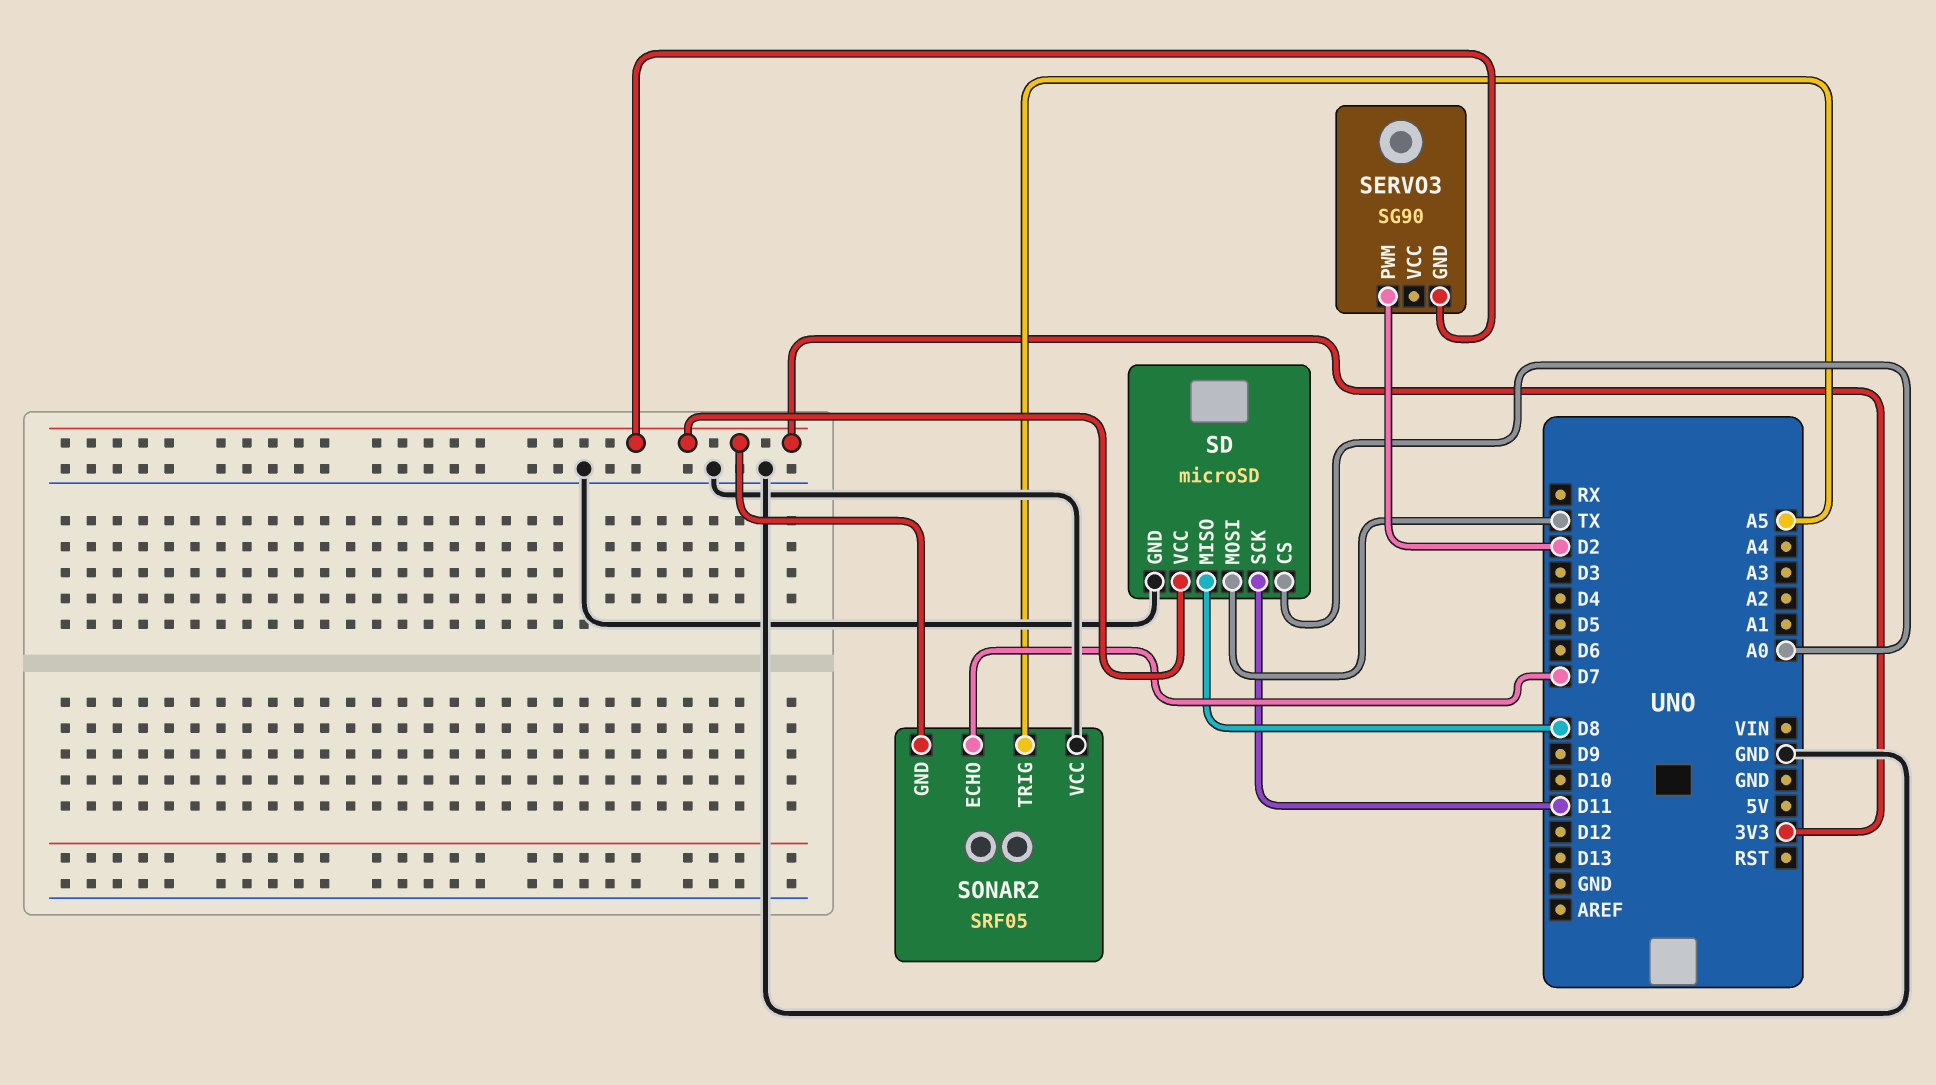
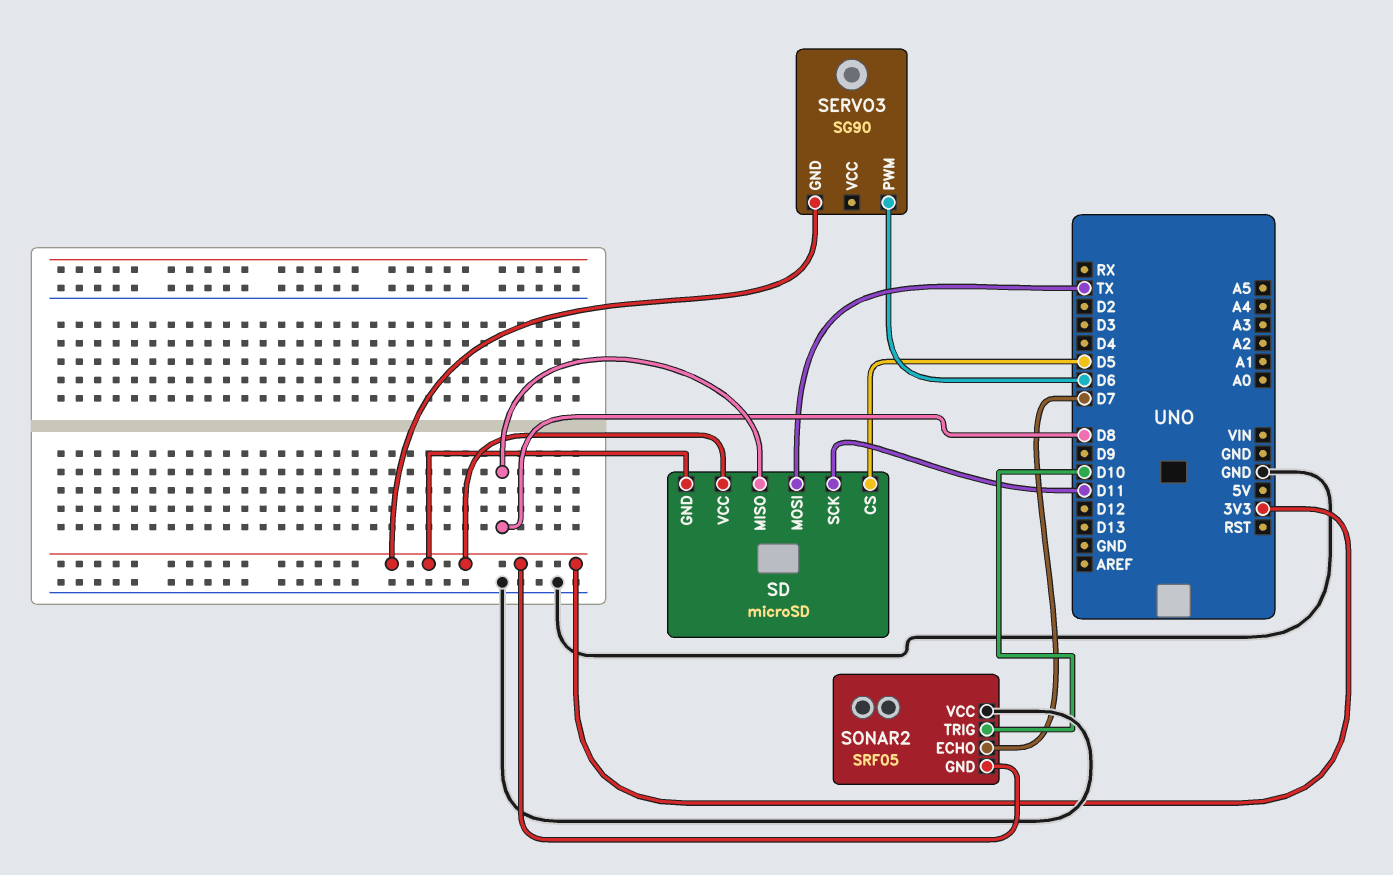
SD pin CS: A0 -> D5
SD pin GND: GND -> 3V3
SERVO3 pin PWM: D2 -> D6
SONAR2 pin TRIG: A5 -> D10

